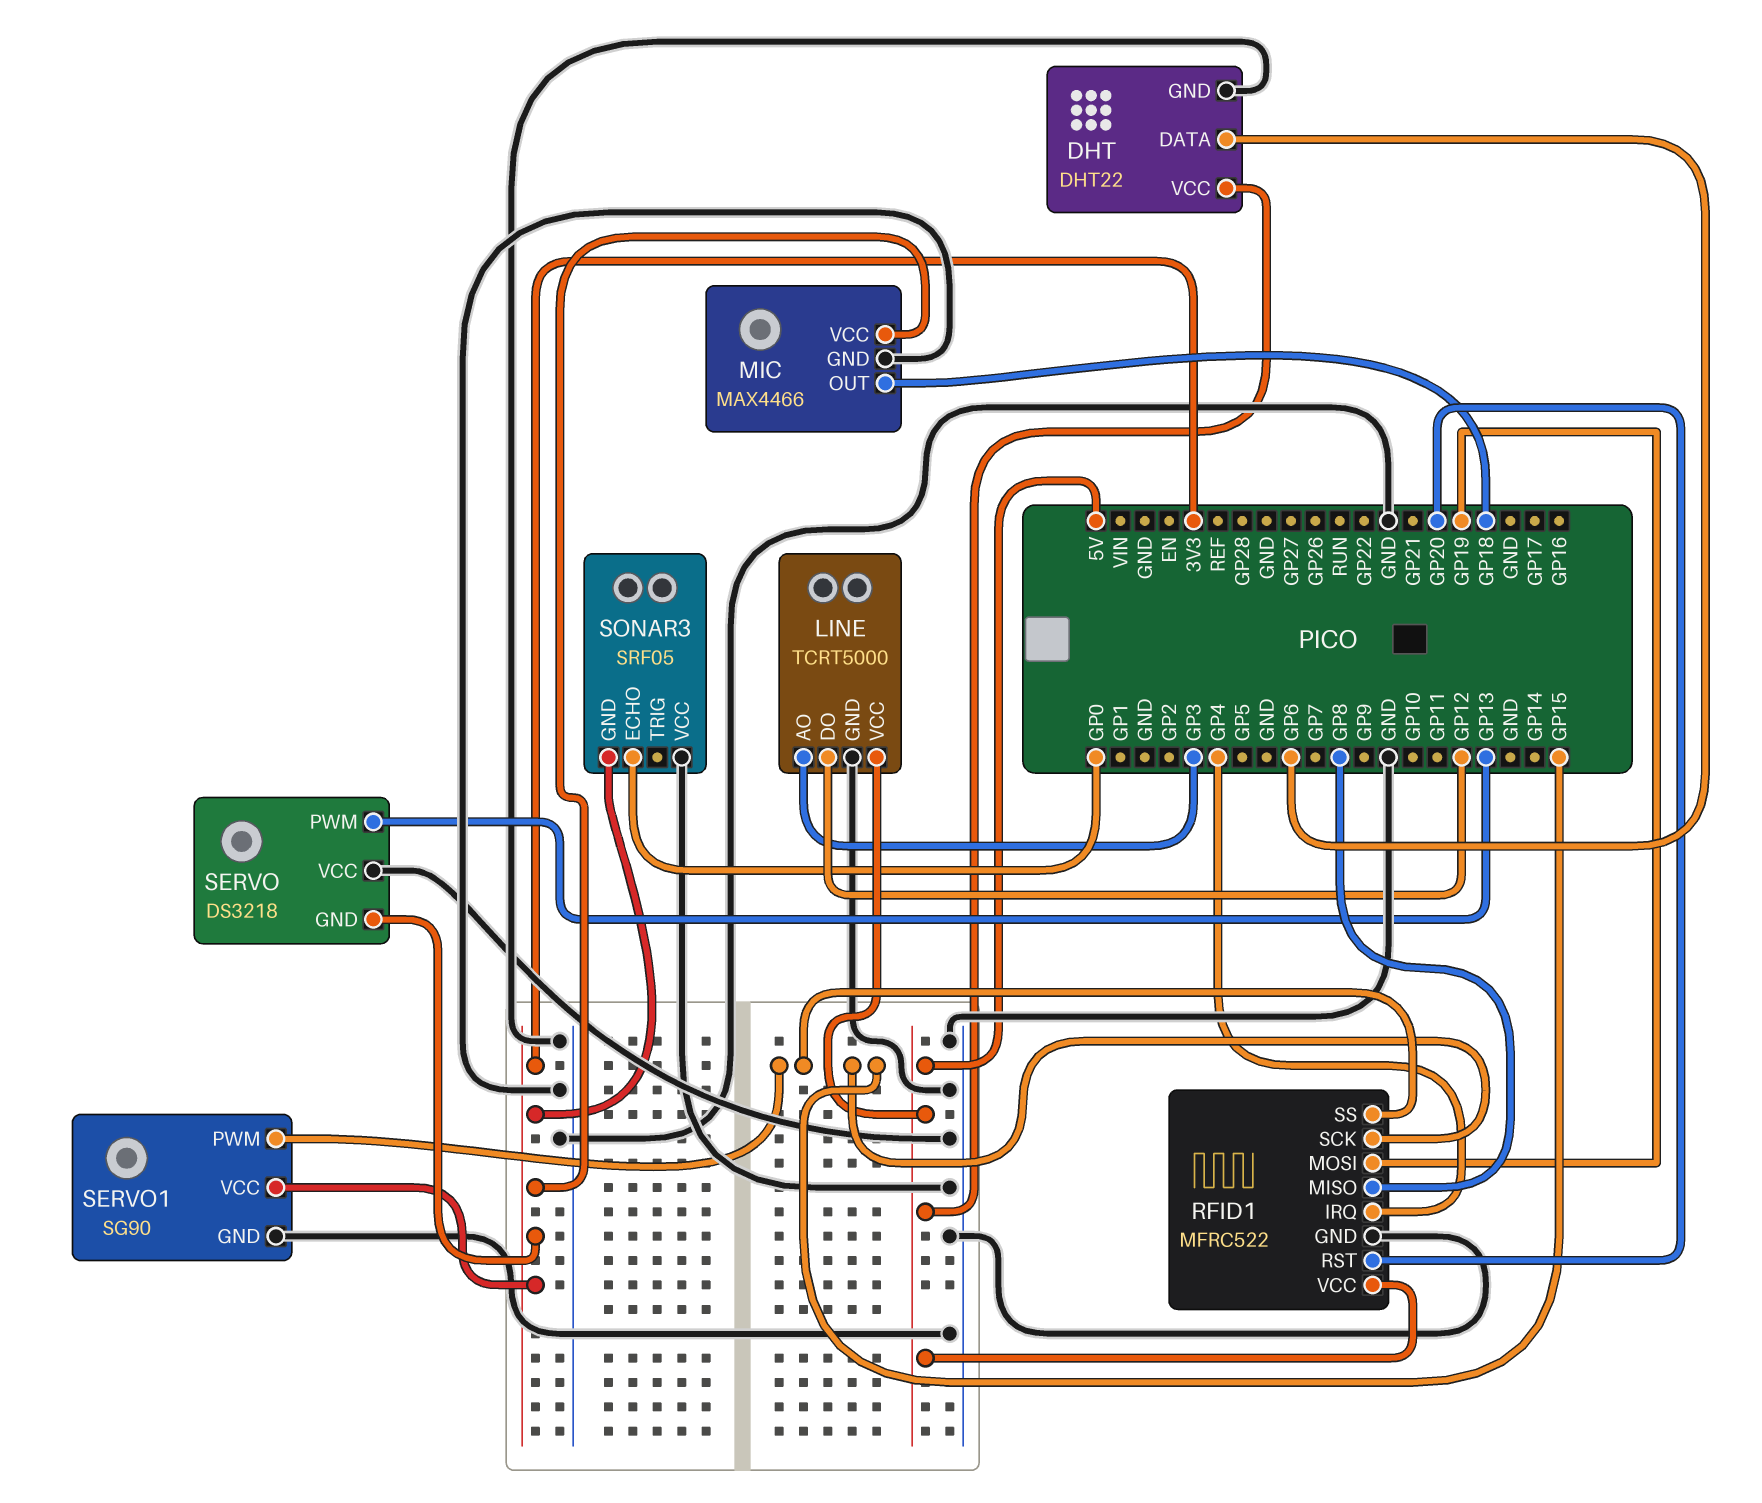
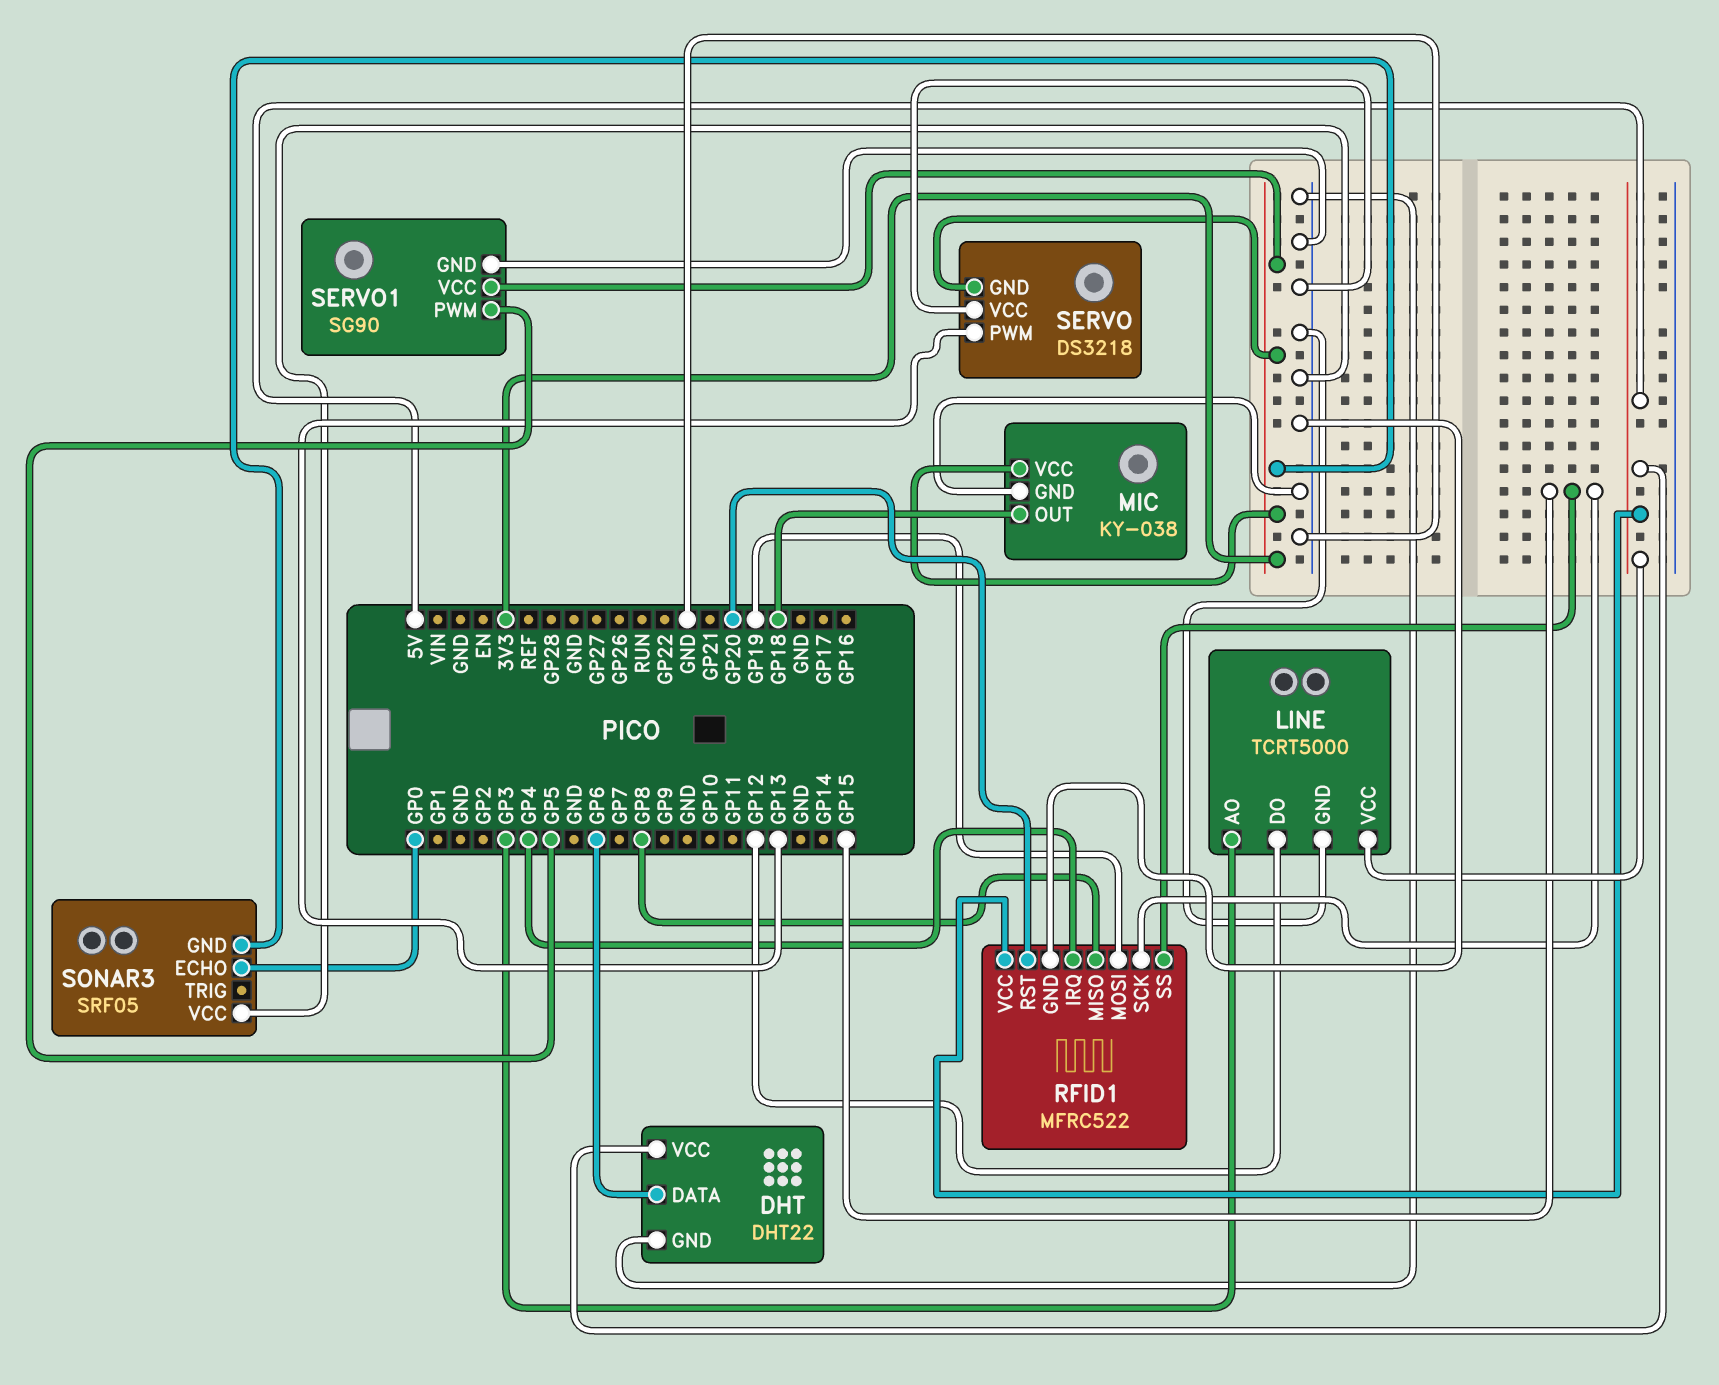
MIC: MAX4466 -> KY-038
SERVO1 pin PWM: GP15 -> GP5

